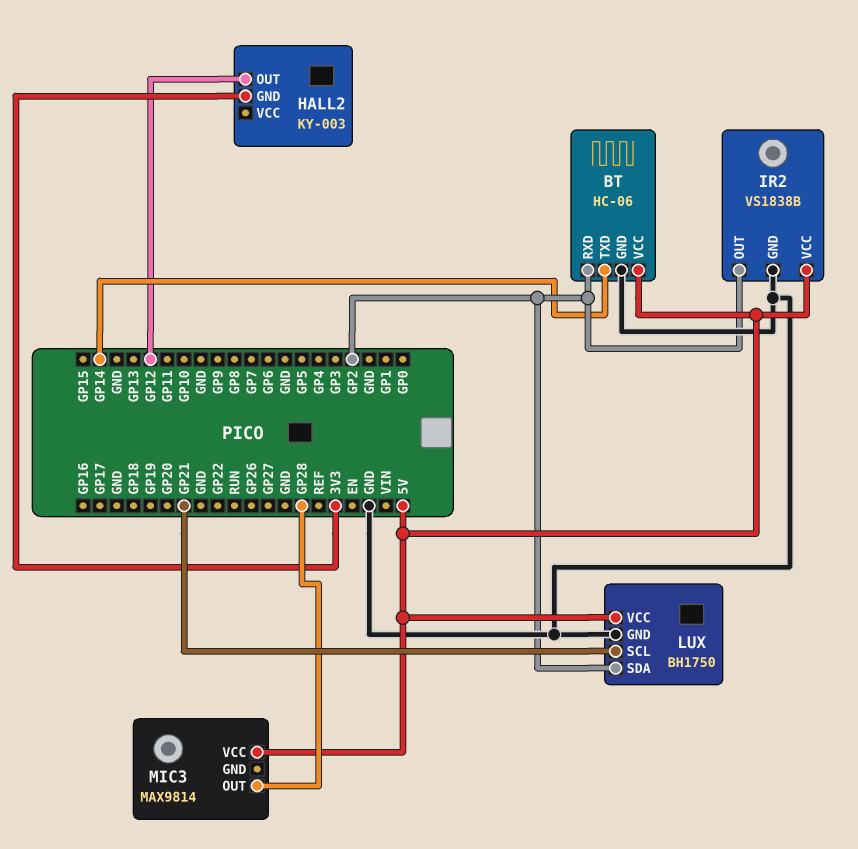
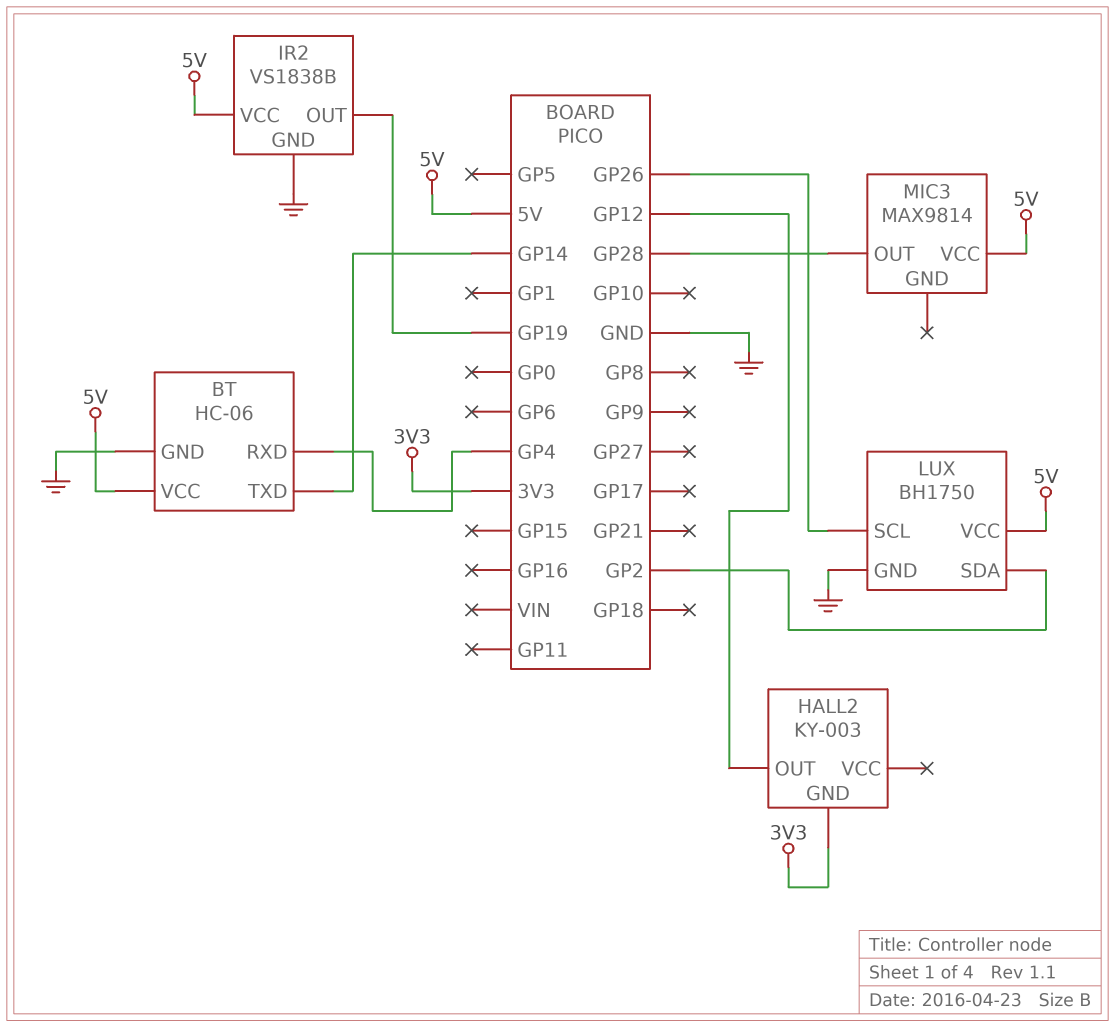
BT pin RXD: GP2 -> GP4
IR2 pin OUT: GP2 -> GP19
LUX pin SCL: GP21 -> GP26

